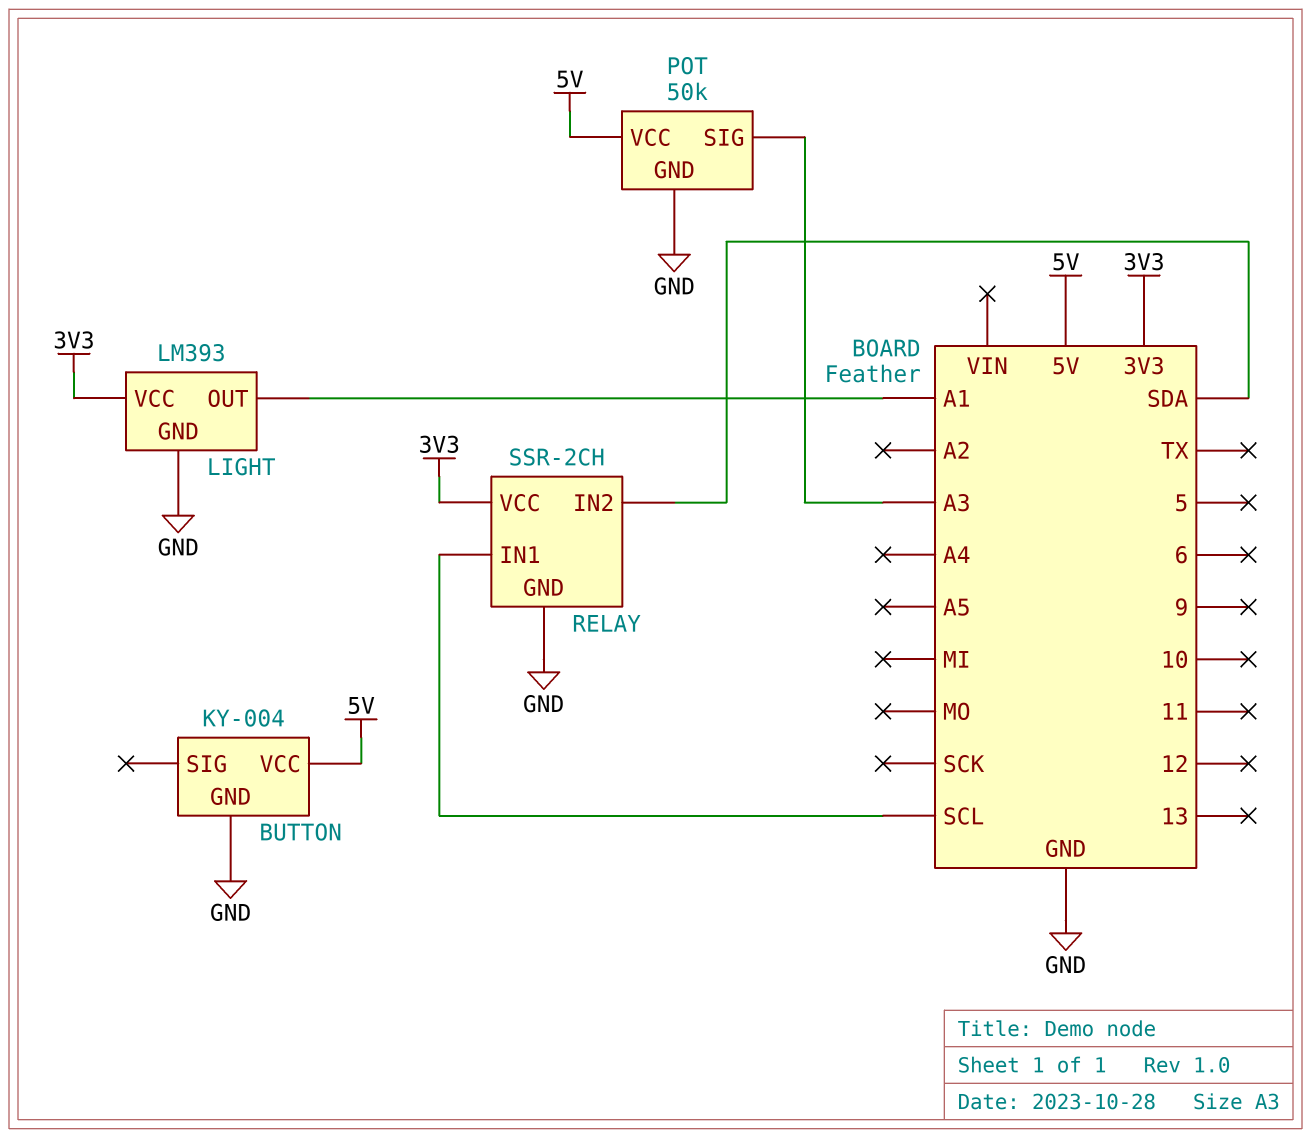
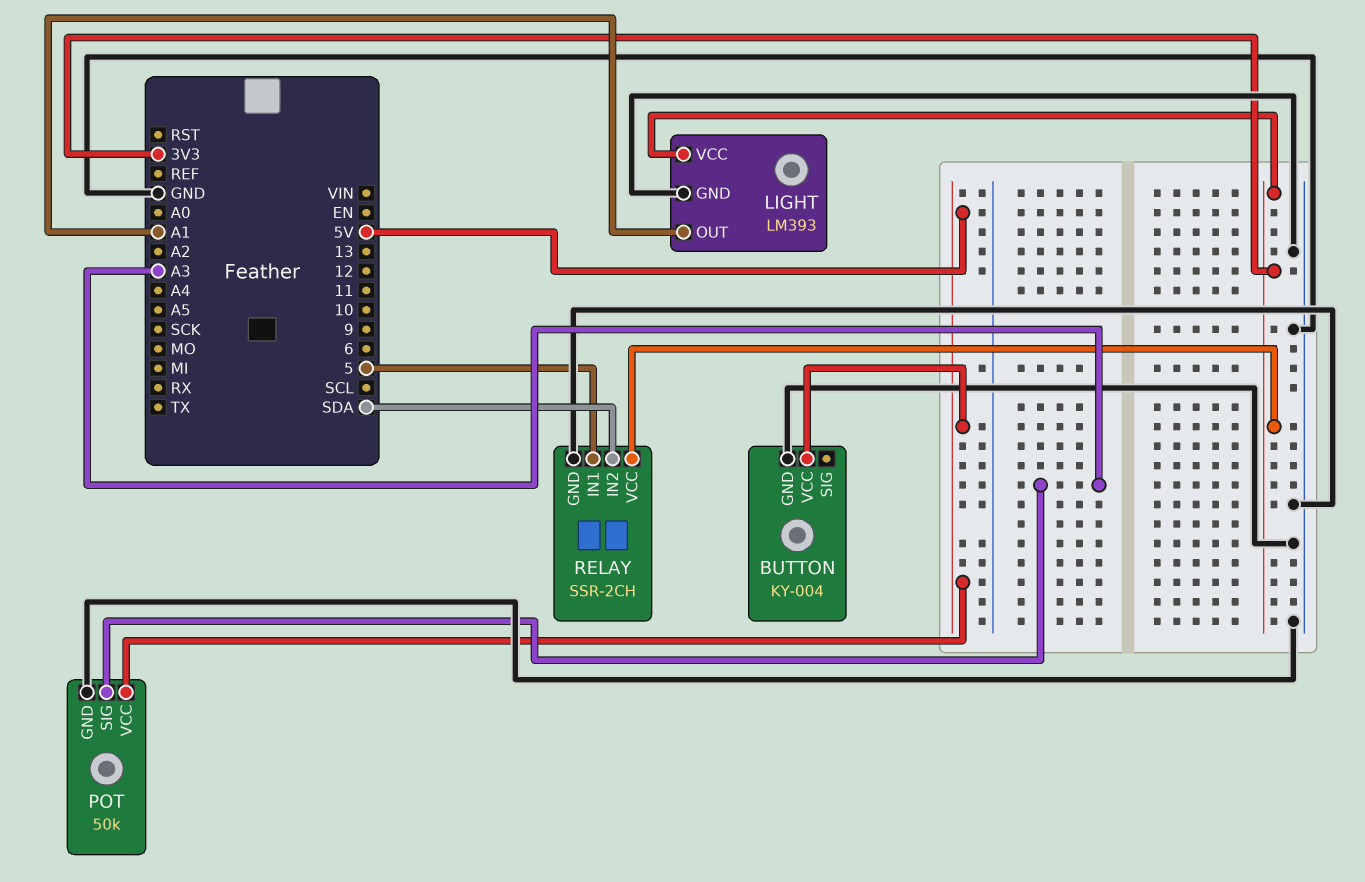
RELAY pin IN1: SCL -> 5

